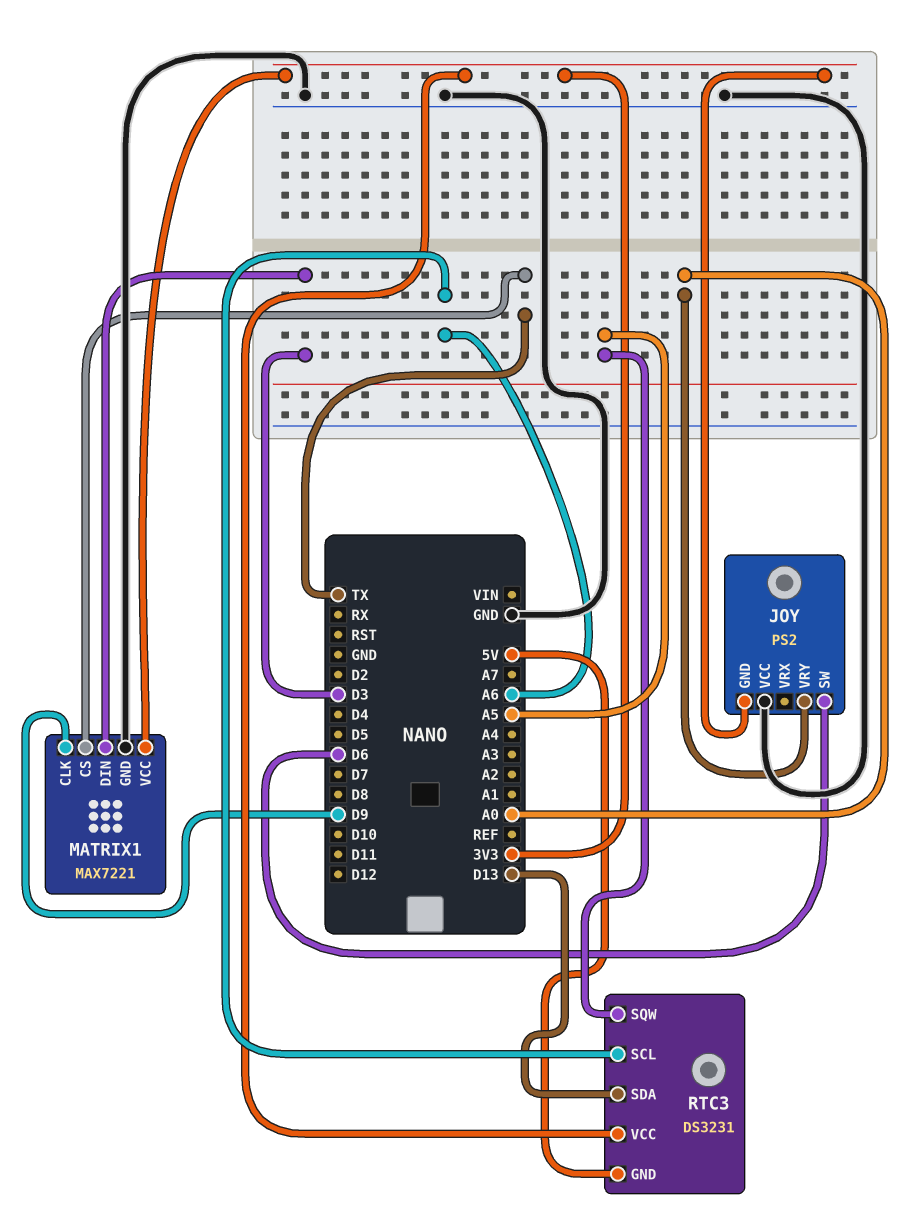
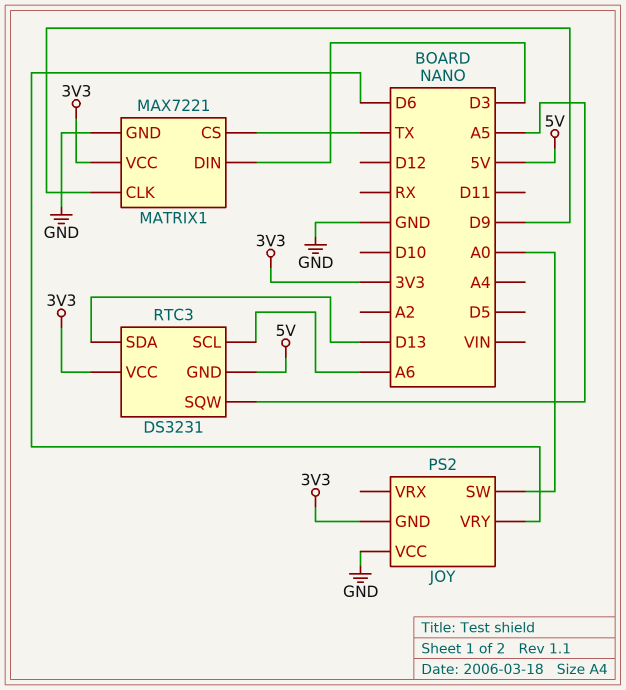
JOY pin SW: D6 -> A0
JOY pin VRY: A0 -> D6

